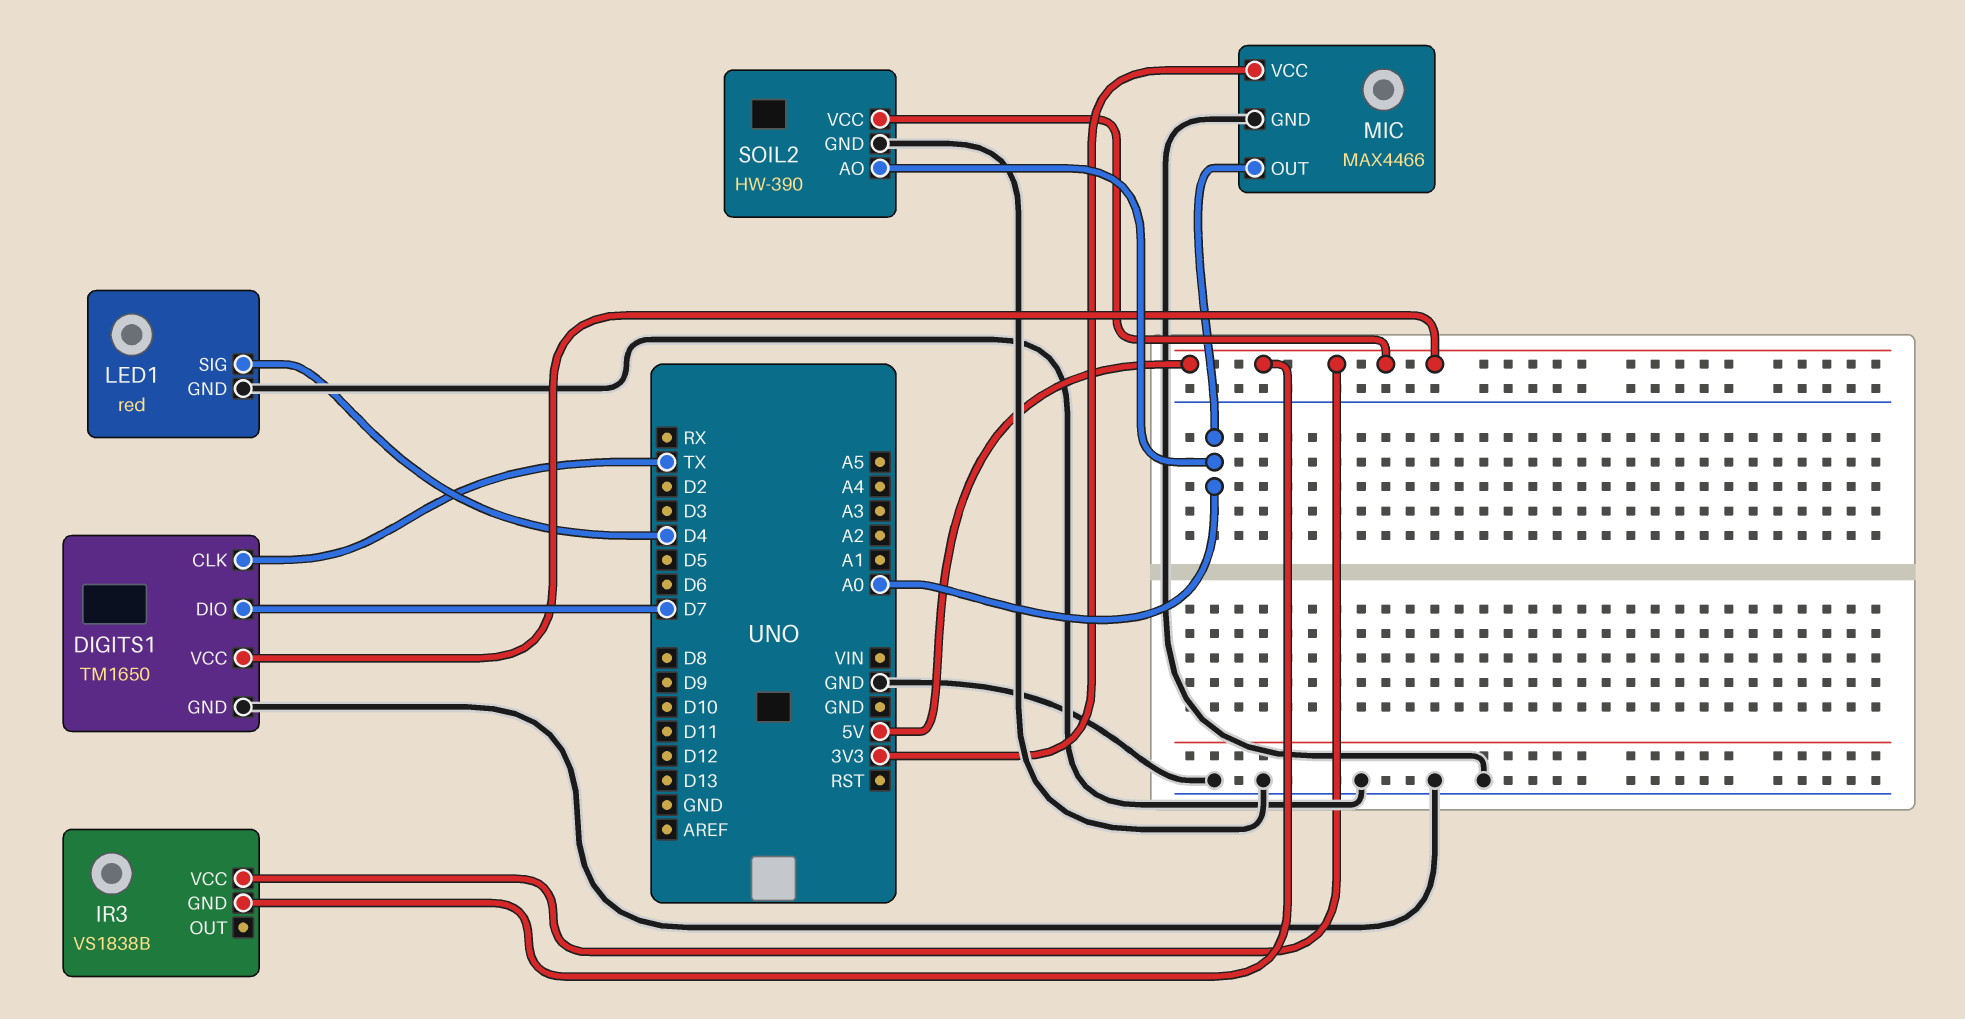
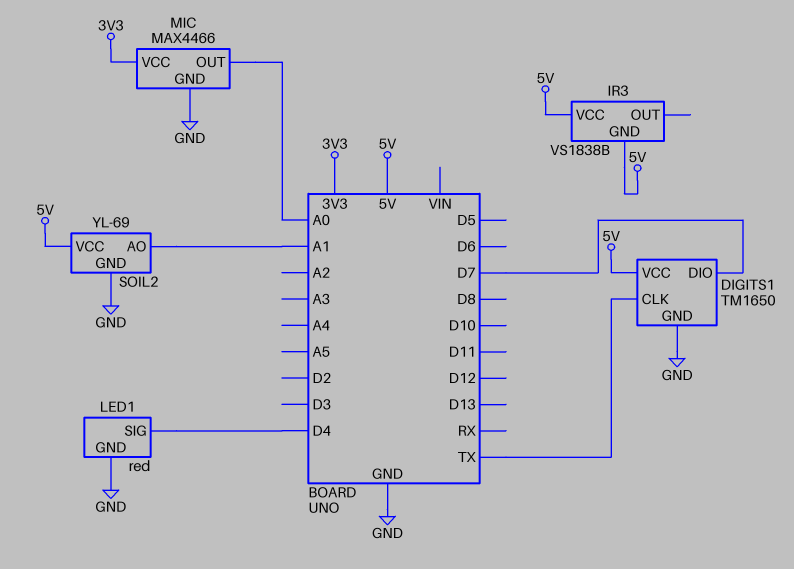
SOIL2: HW-390 -> YL-69
SOIL2 pin AO: A0 -> A1

